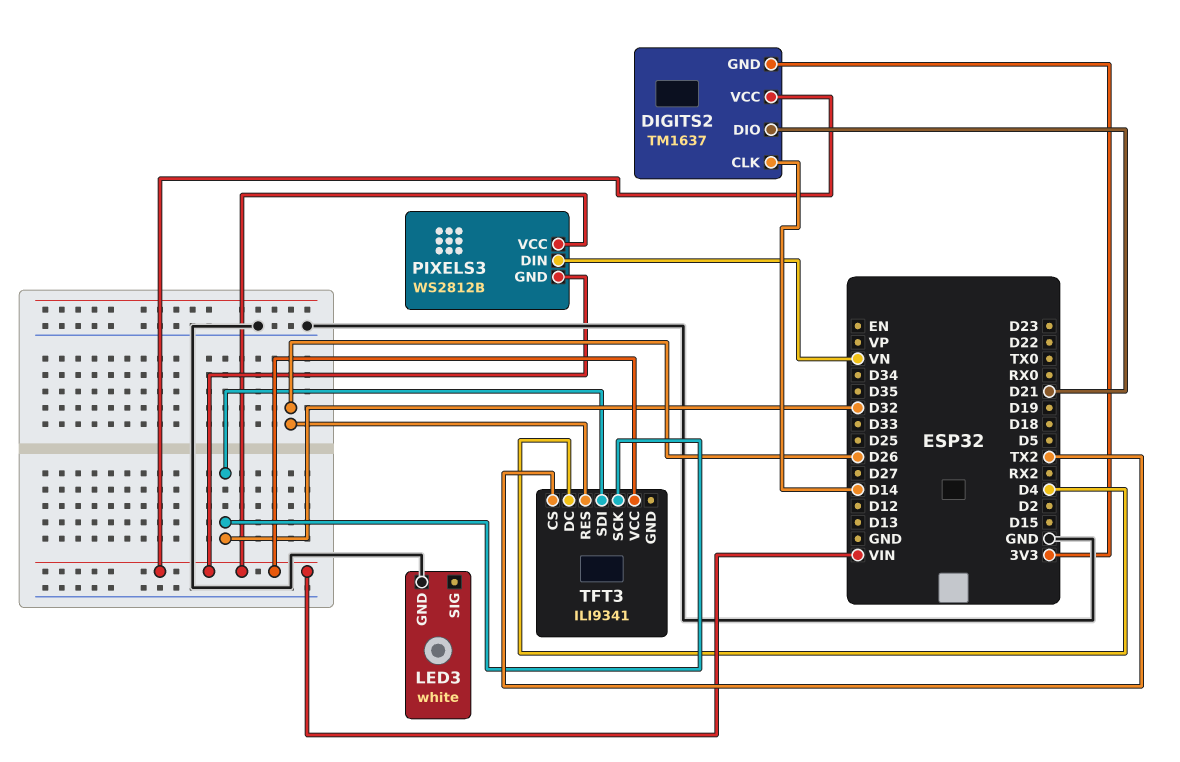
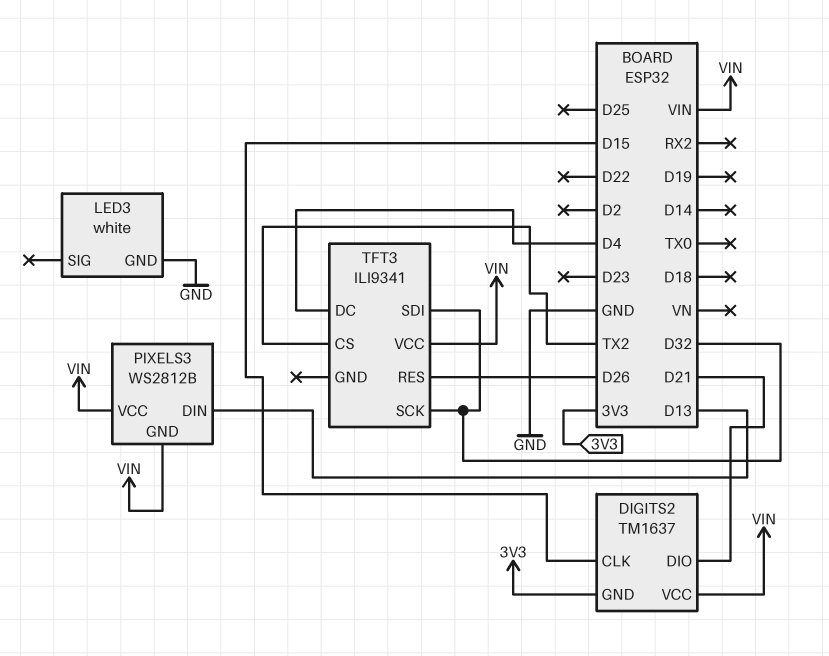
DIGITS2 pin CLK: D14 -> D15
PIXELS3 pin DIN: VN -> D13

